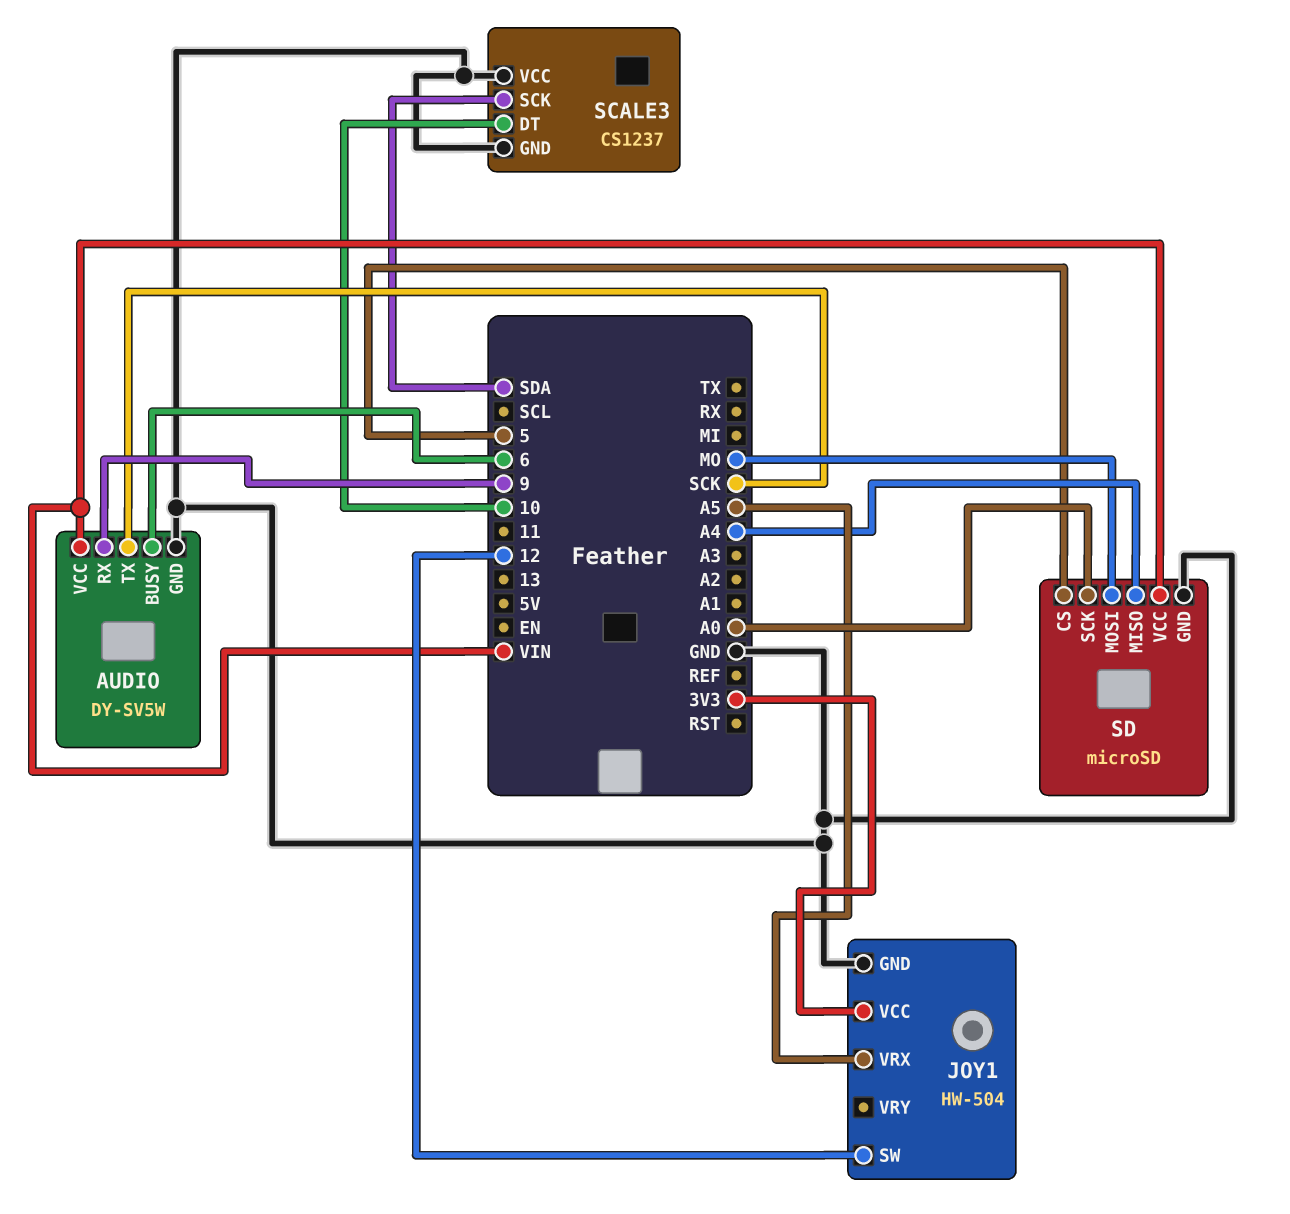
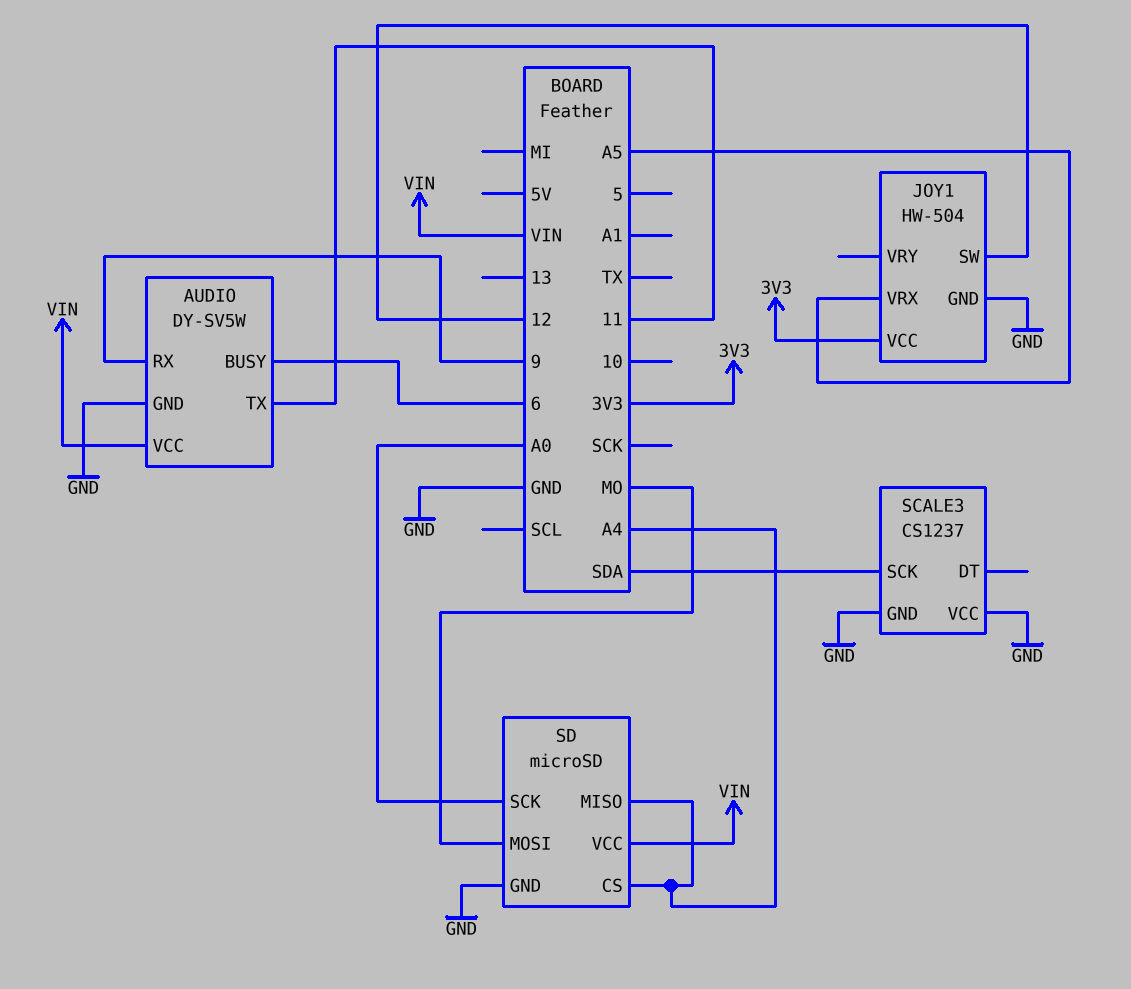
AUDIO pin TX: SCK -> 11
SCALE3 pin DT: 10 -> none
SD pin CS: 5 -> A4

